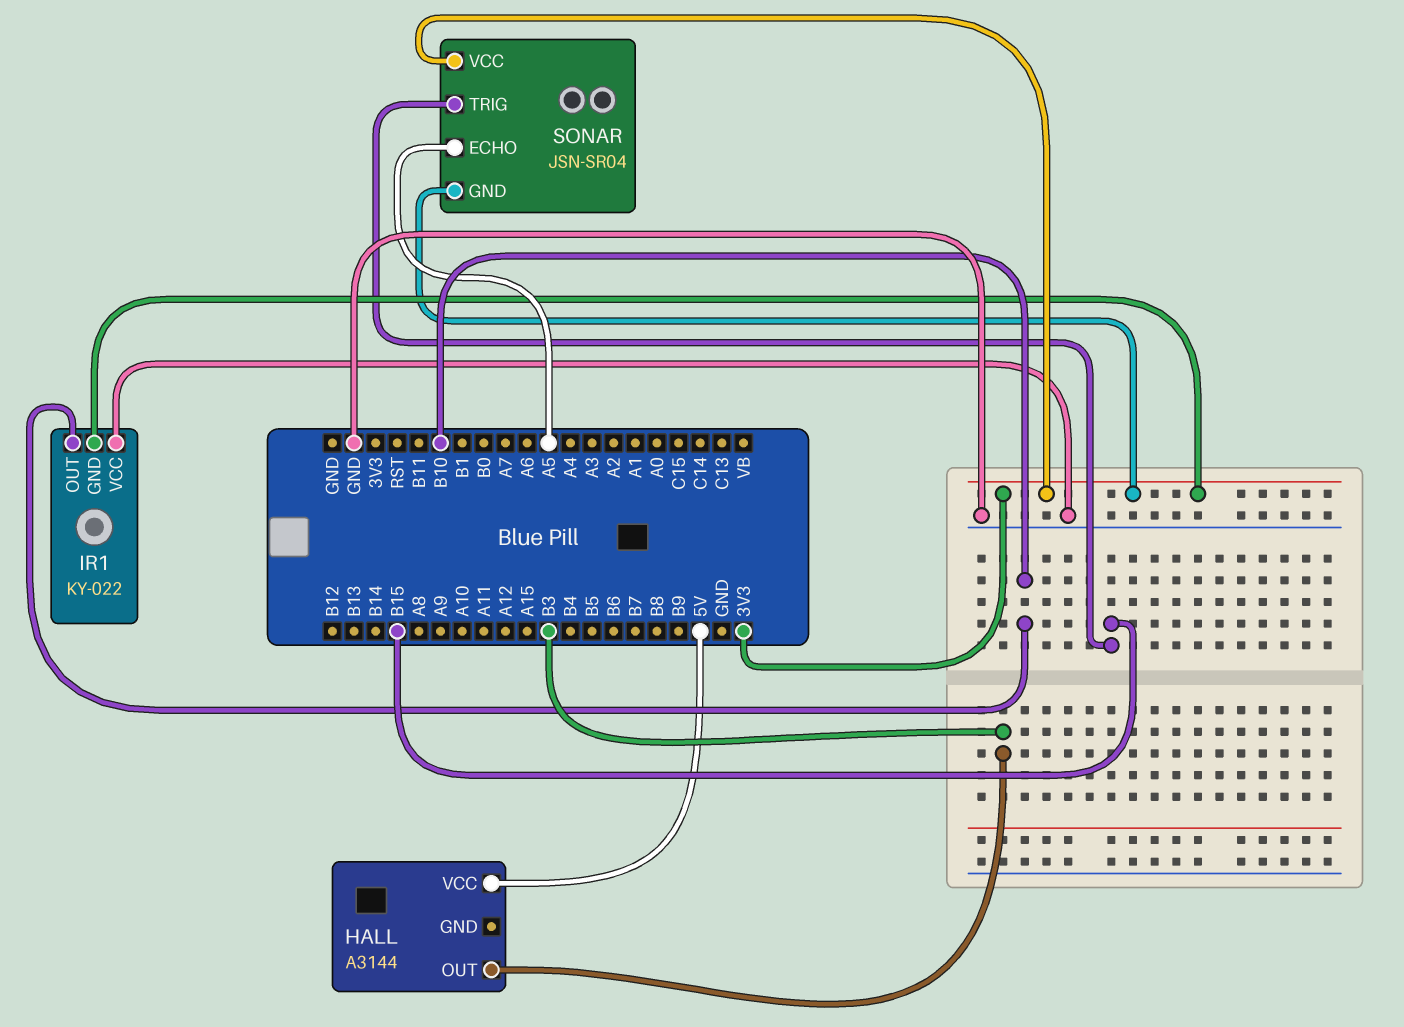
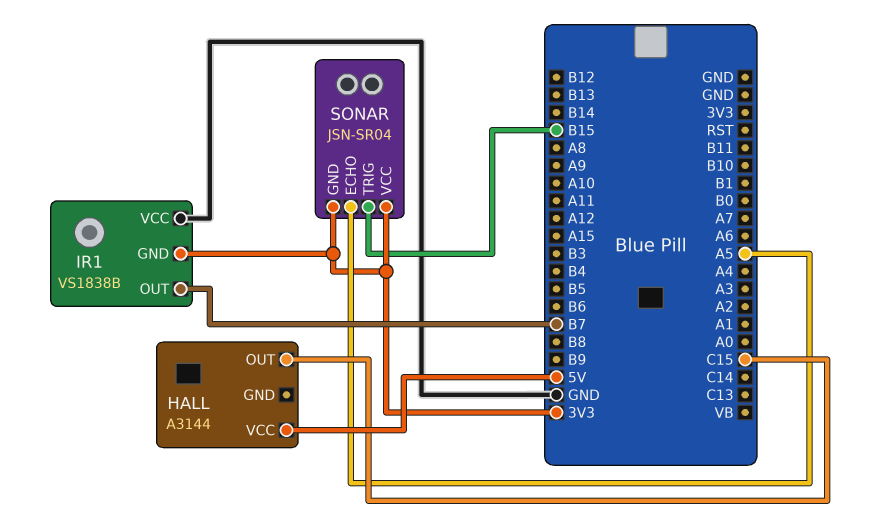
HALL pin OUT: B3 -> C15
IR1: KY-022 -> VS1838B
IR1 pin OUT: B10 -> B7

